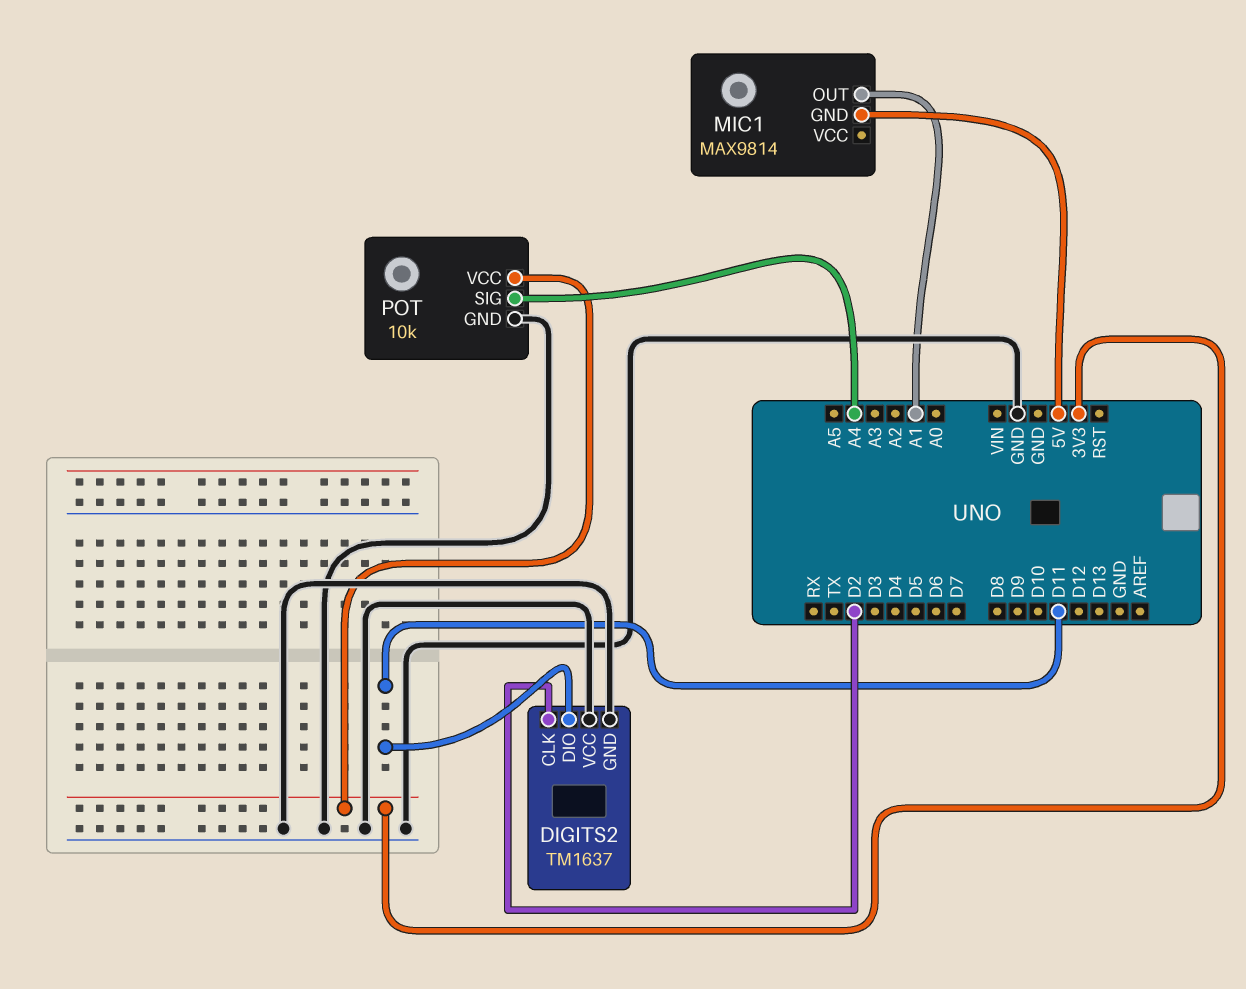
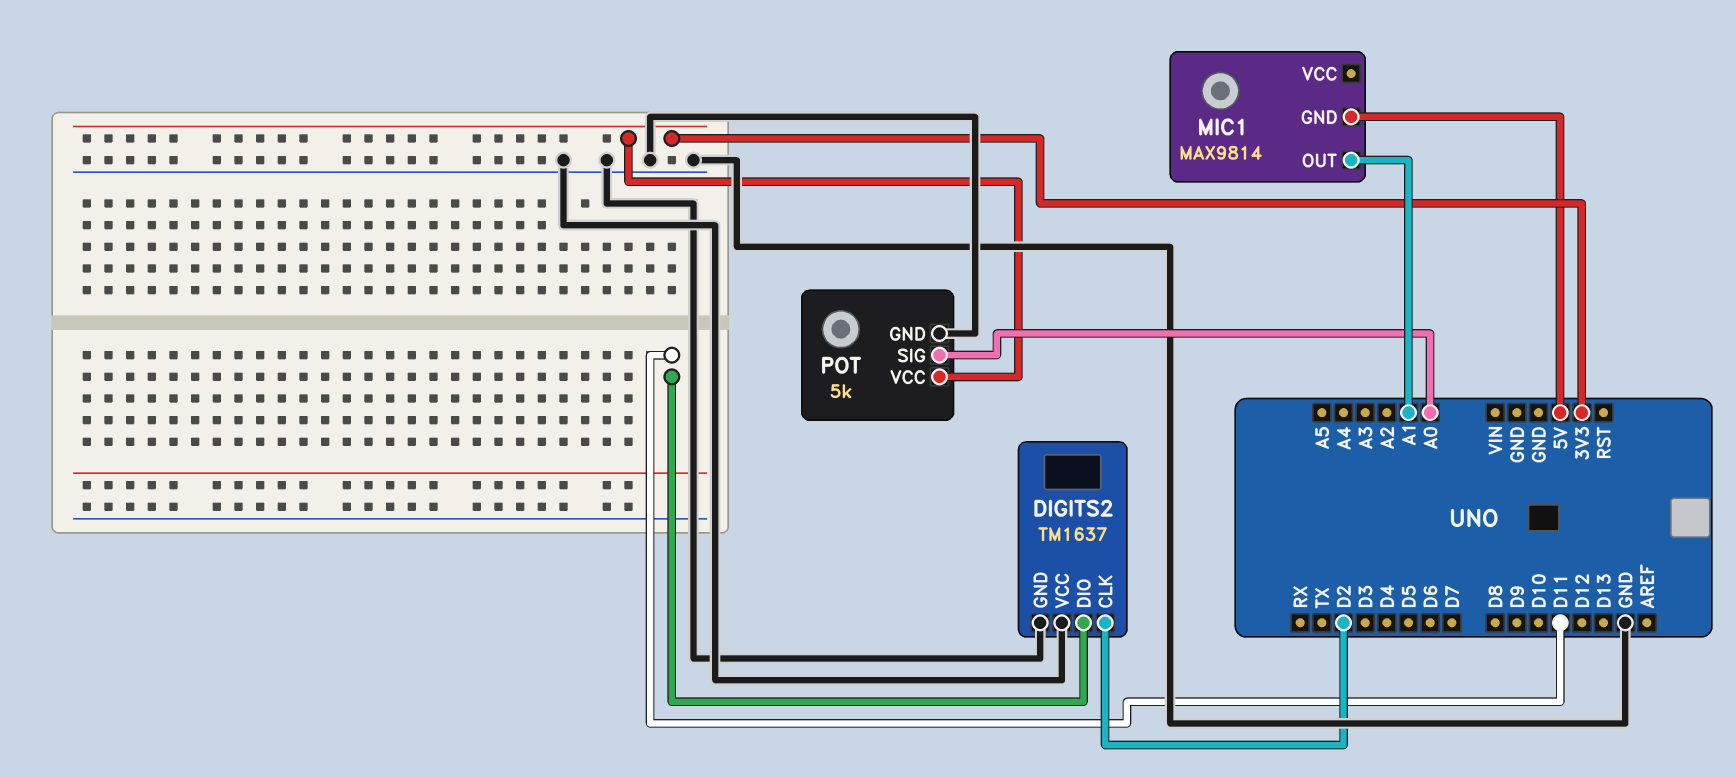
POT: 10k -> 5k
POT pin SIG: A4 -> A0

